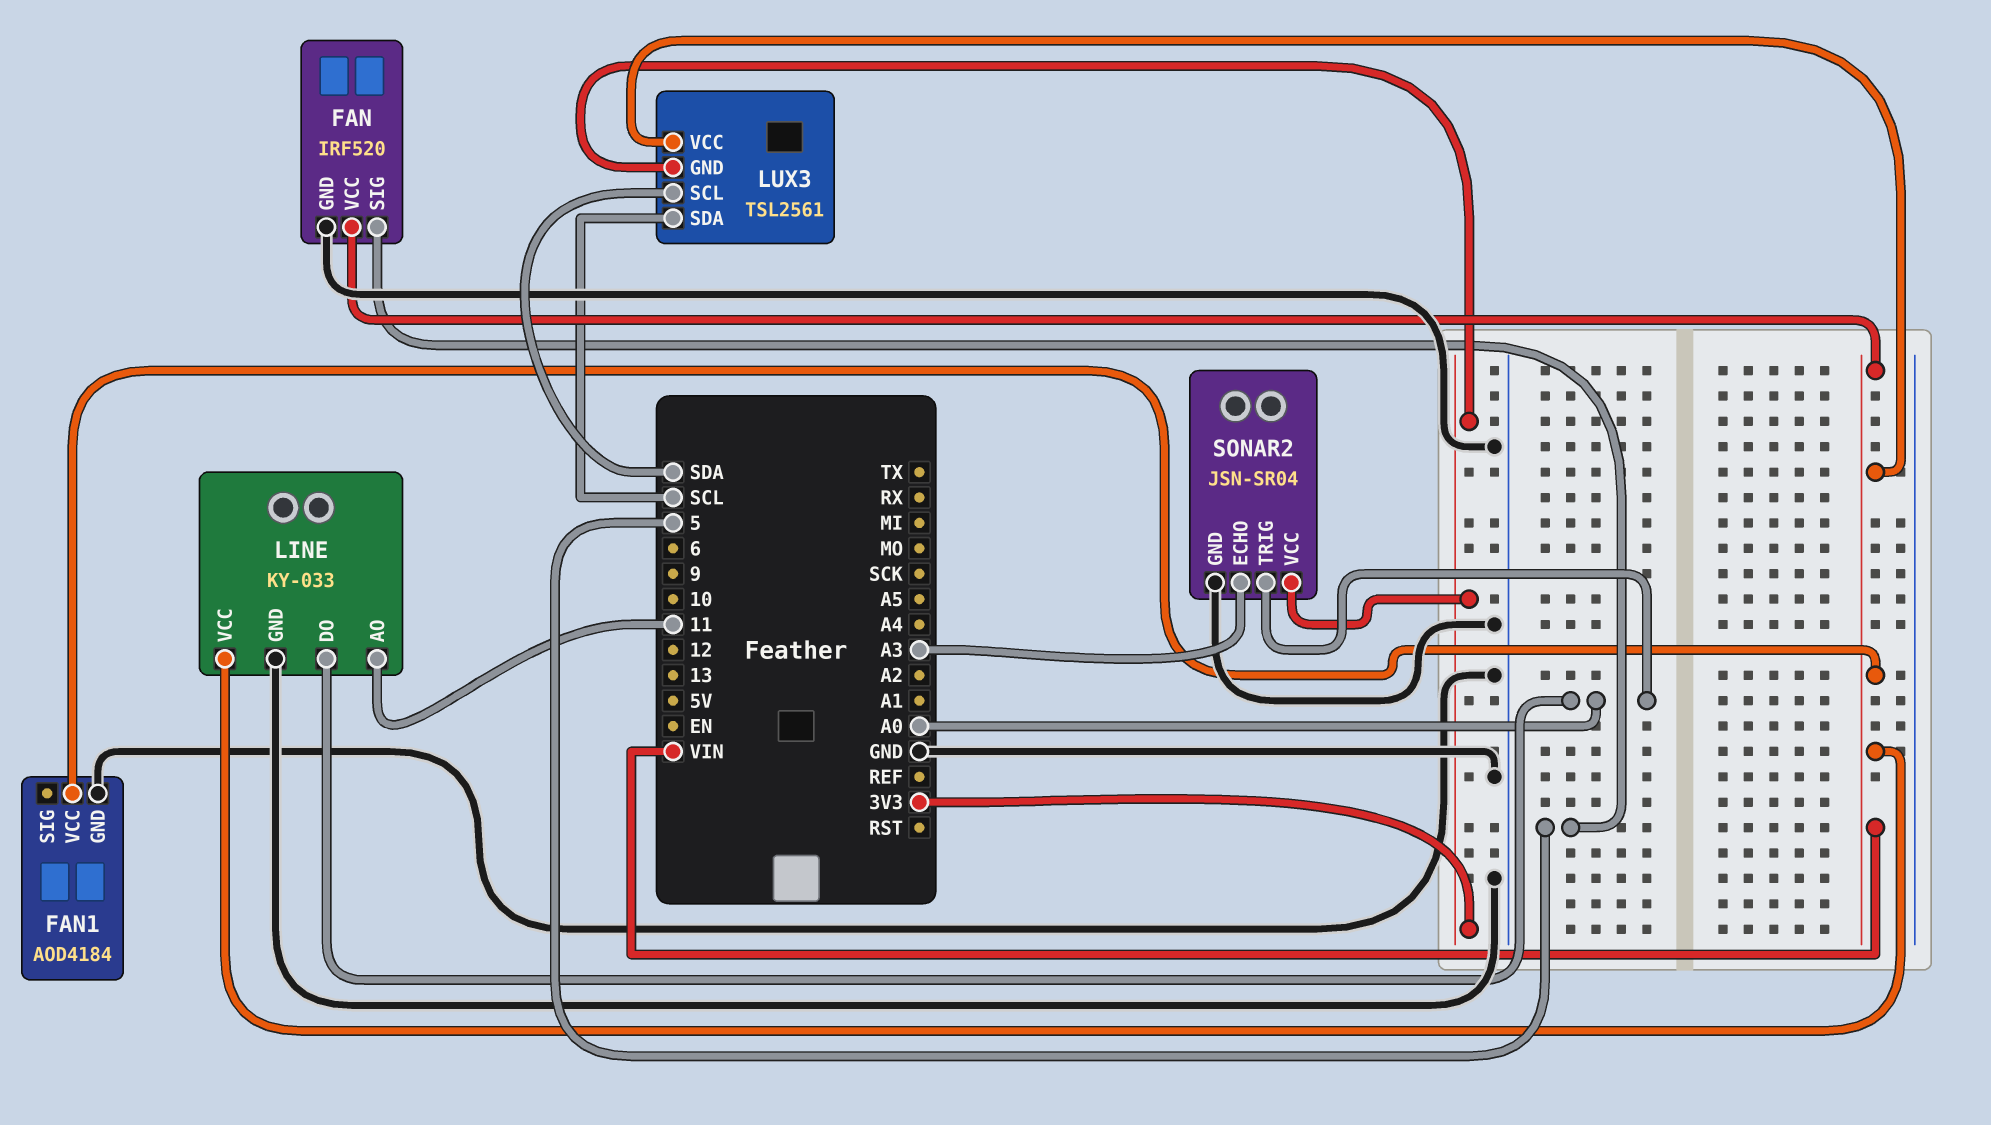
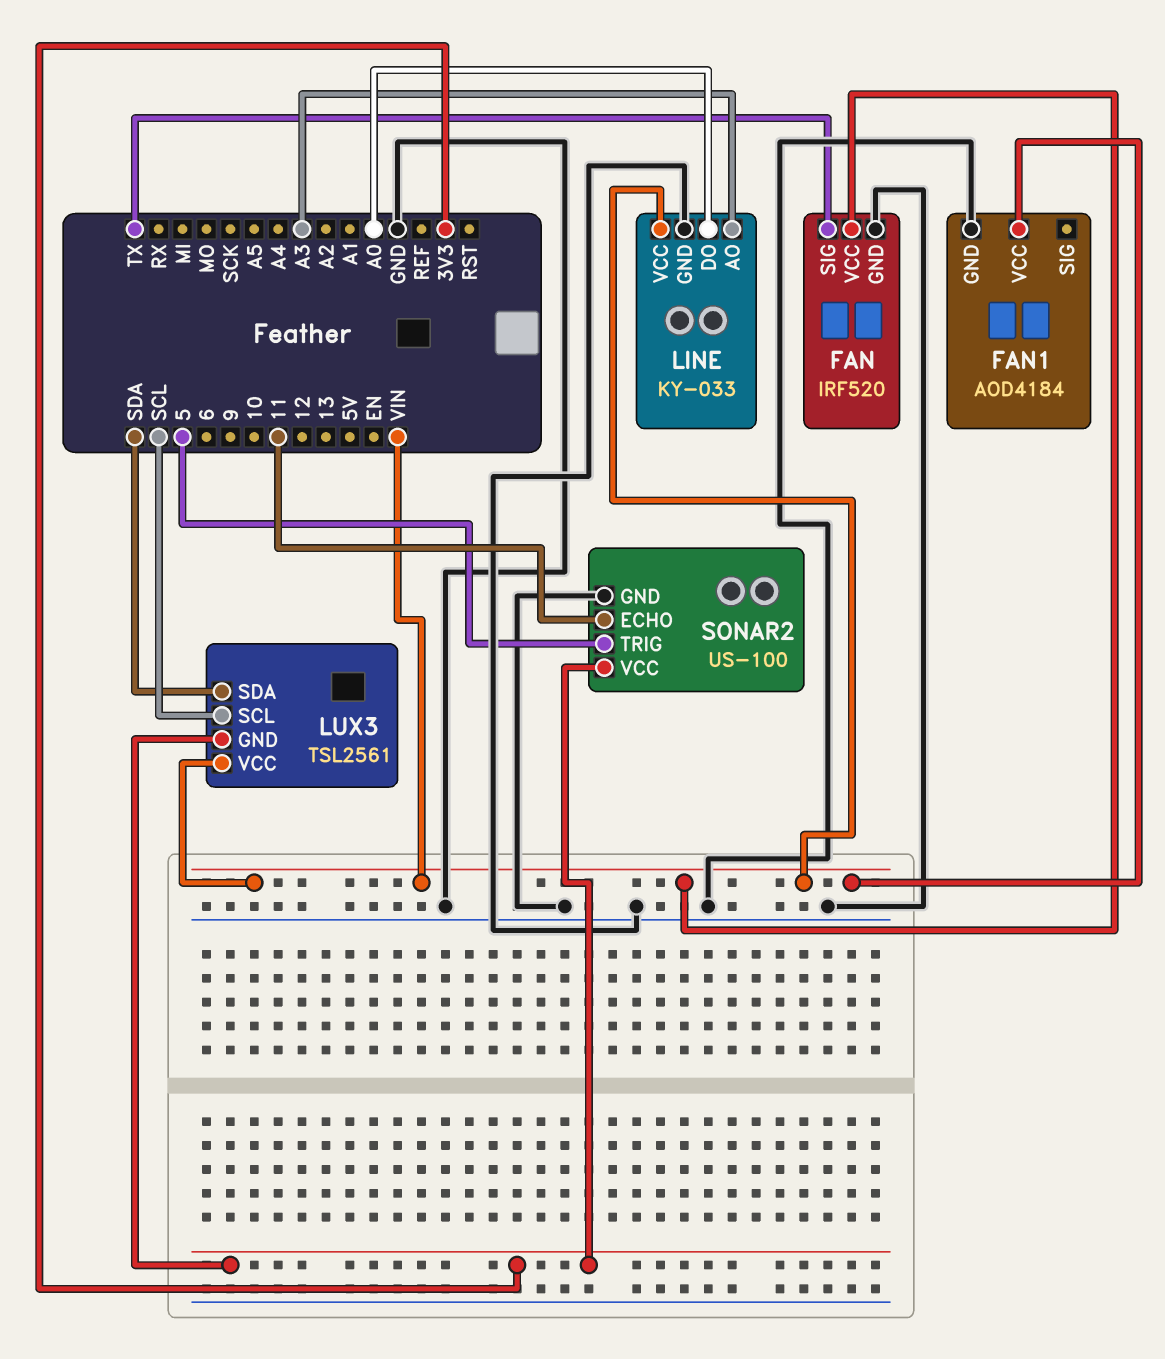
FAN pin SIG: 5 -> TX
LINE pin AO: 11 -> A3
LUX3 pin SCL: SDA -> SCL
LUX3 pin SDA: SCL -> SDA
SONAR2: JSN-SR04 -> US-100
SONAR2 pin ECHO: A3 -> 11
SONAR2 pin TRIG: A0 -> 5

